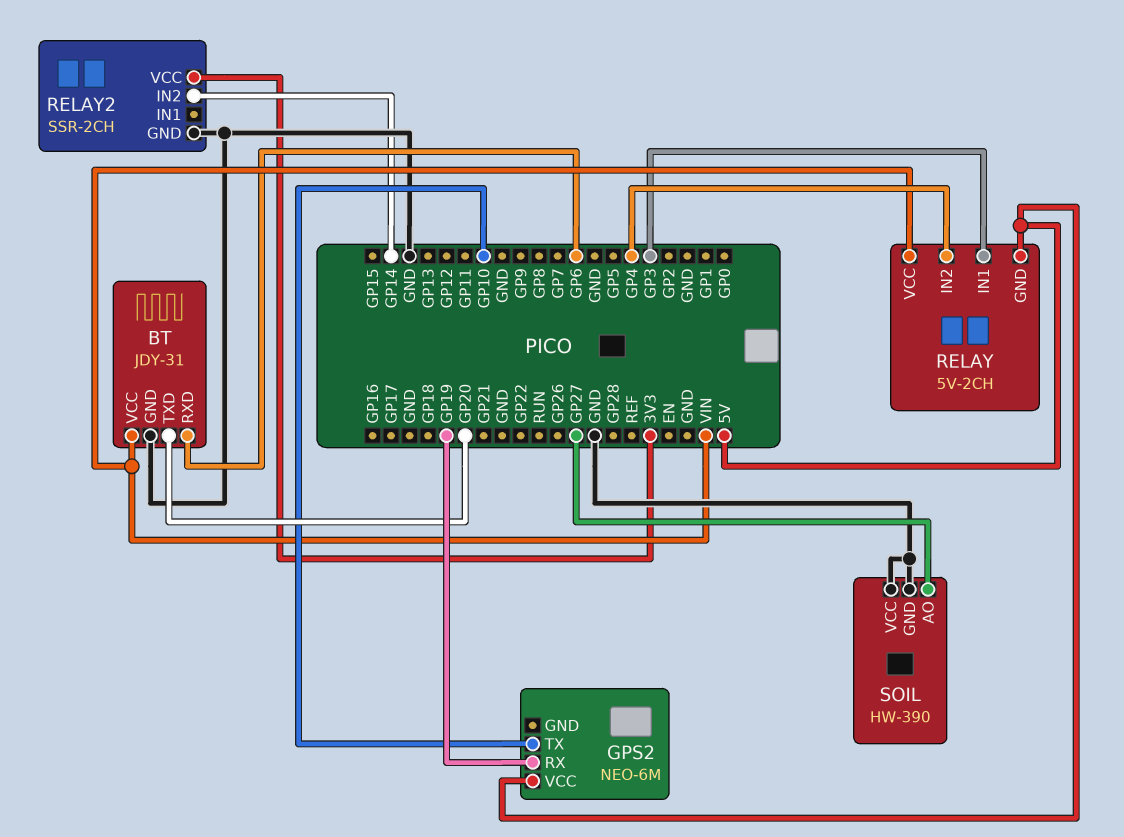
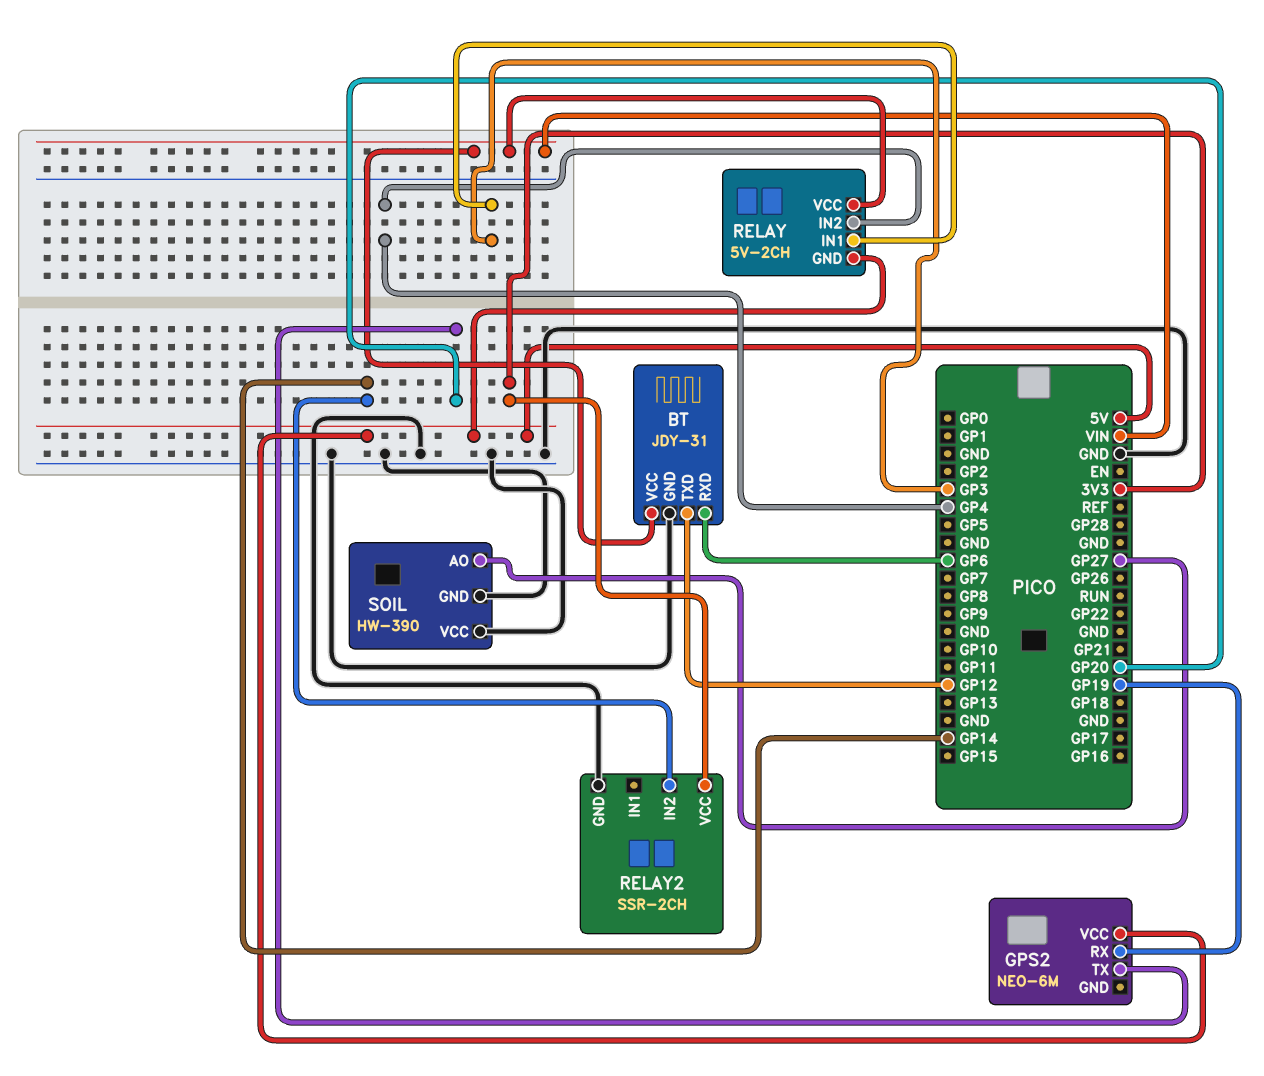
BT pin TXD: GP20 -> GP12
GPS2 pin TX: GP10 -> GP20

